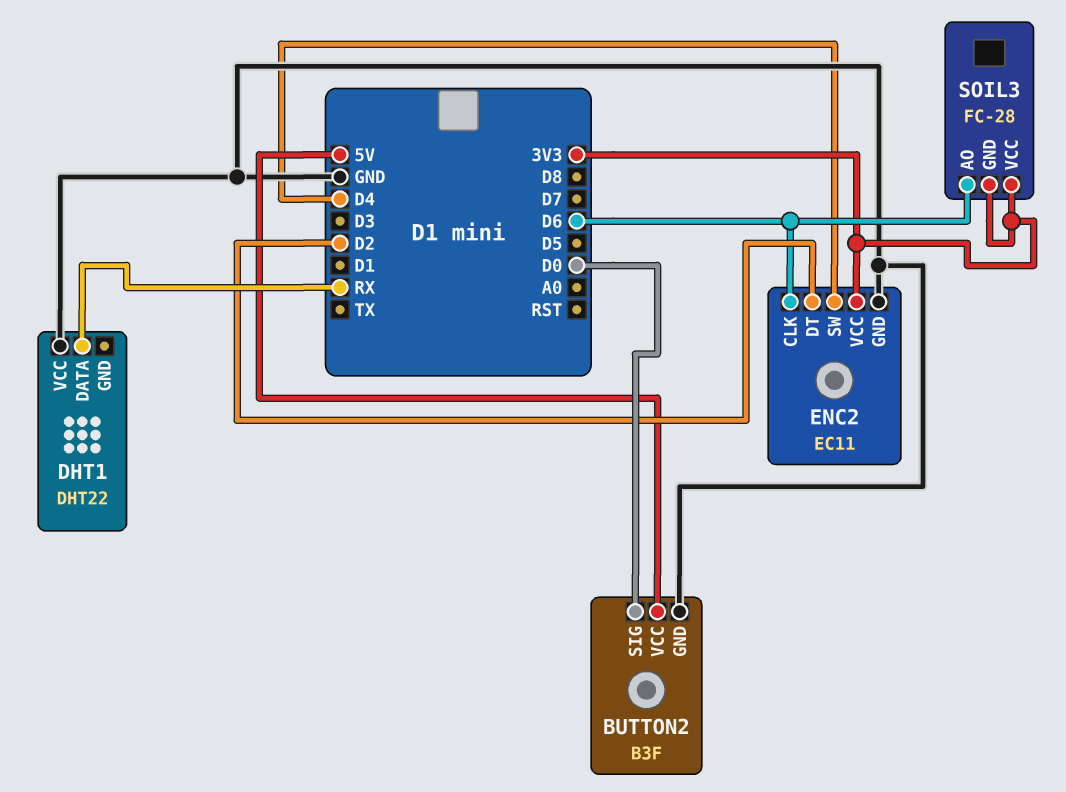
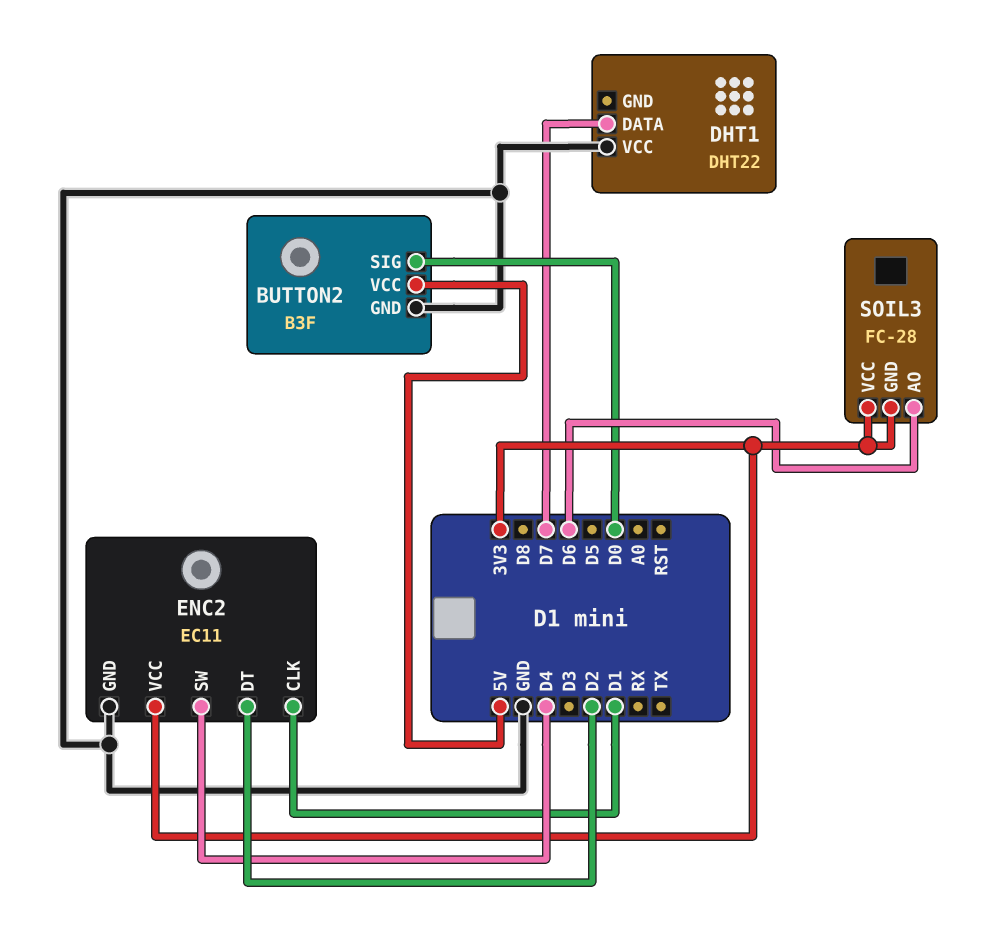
DHT1 pin DATA: RX -> D7
ENC2 pin CLK: D6 -> D1

